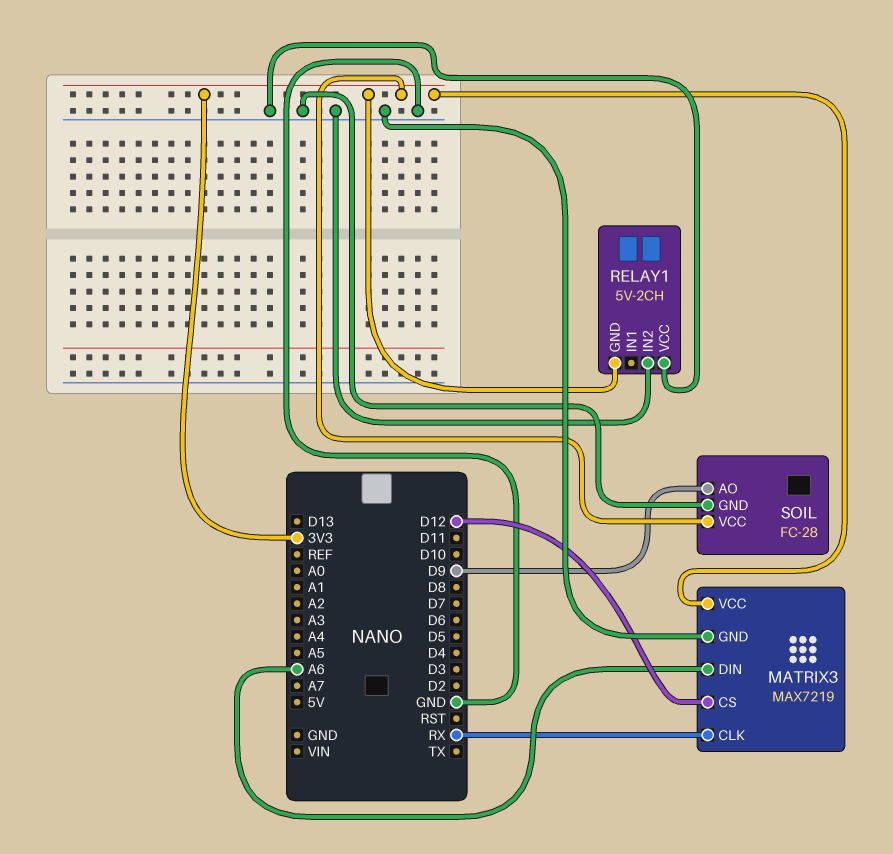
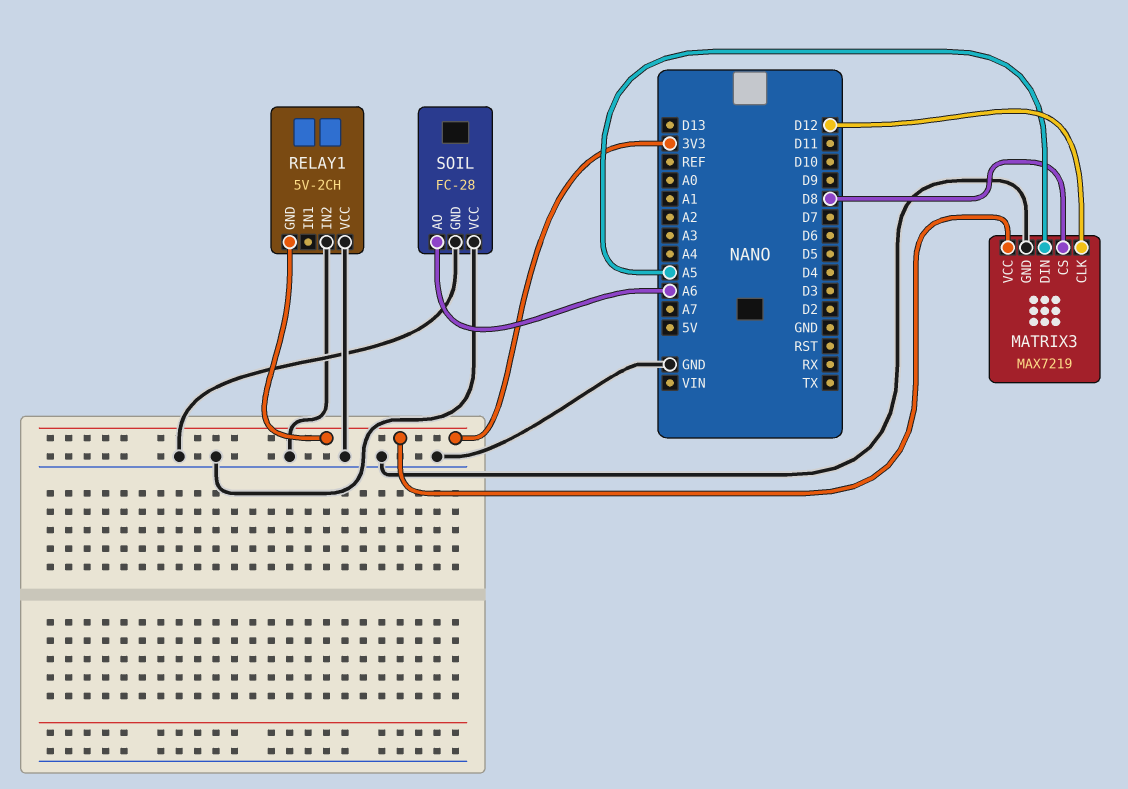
MATRIX3 pin CLK: RX -> D12
MATRIX3 pin CS: D12 -> D8
MATRIX3 pin DIN: A6 -> A5
SOIL pin AO: D9 -> A6
SOIL pin VCC: 3V3 -> GND

